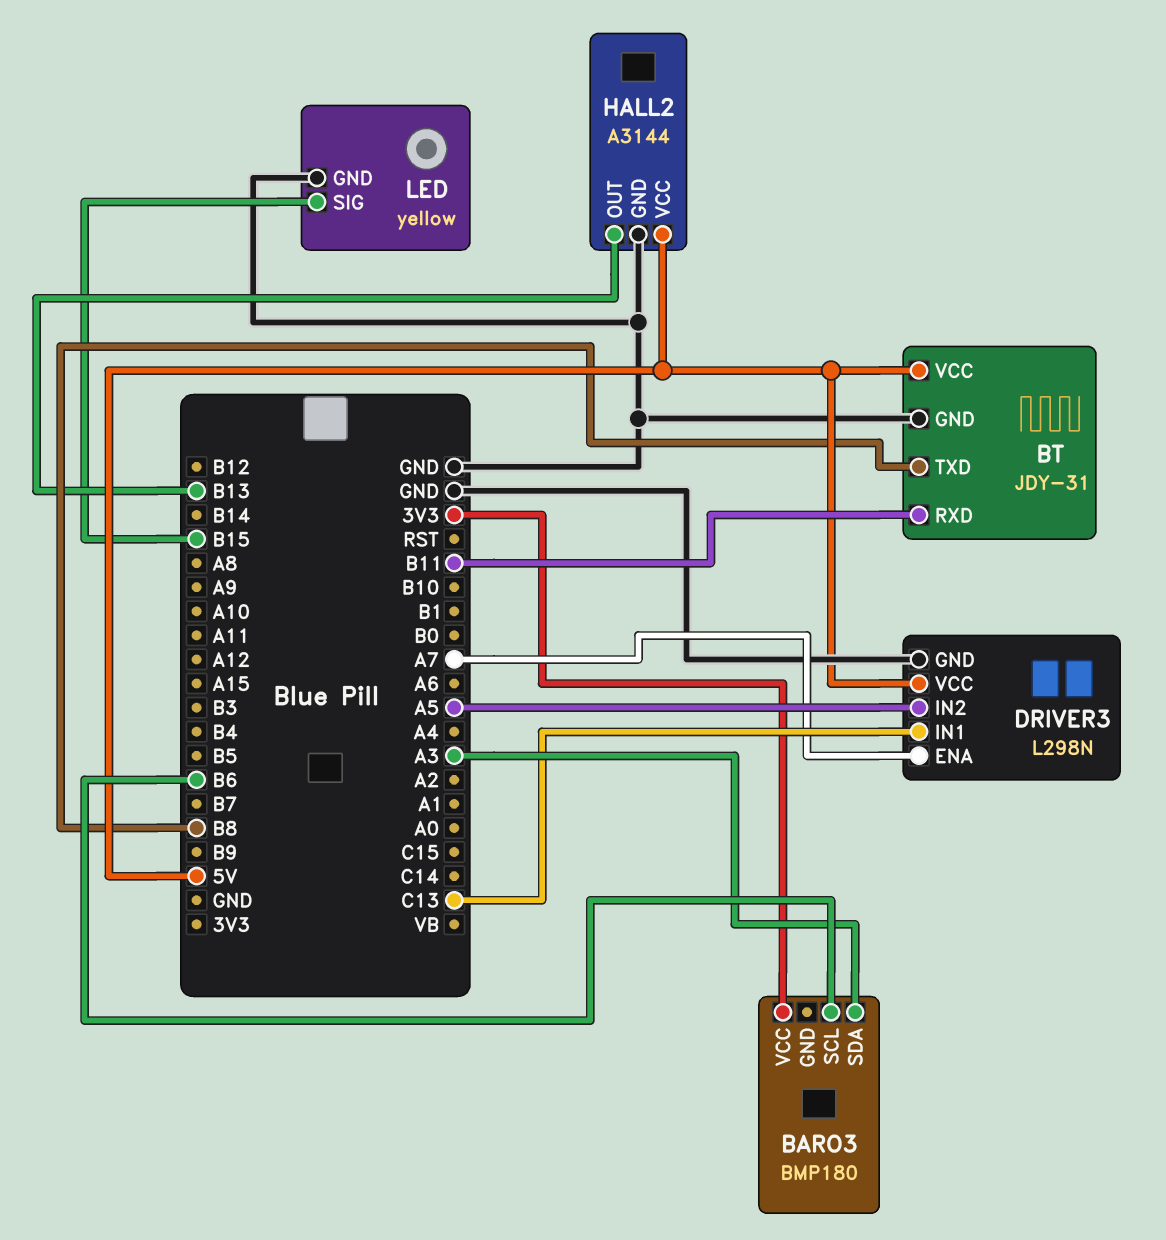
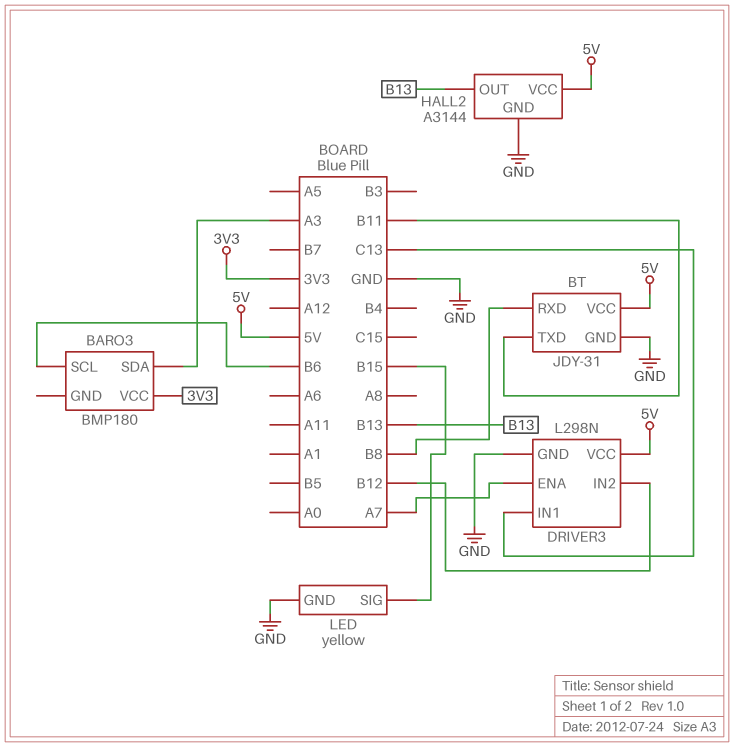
BT pin RXD: B11 -> B8
BT pin TXD: B8 -> B11
DRIVER3 pin IN2: A5 -> B12

